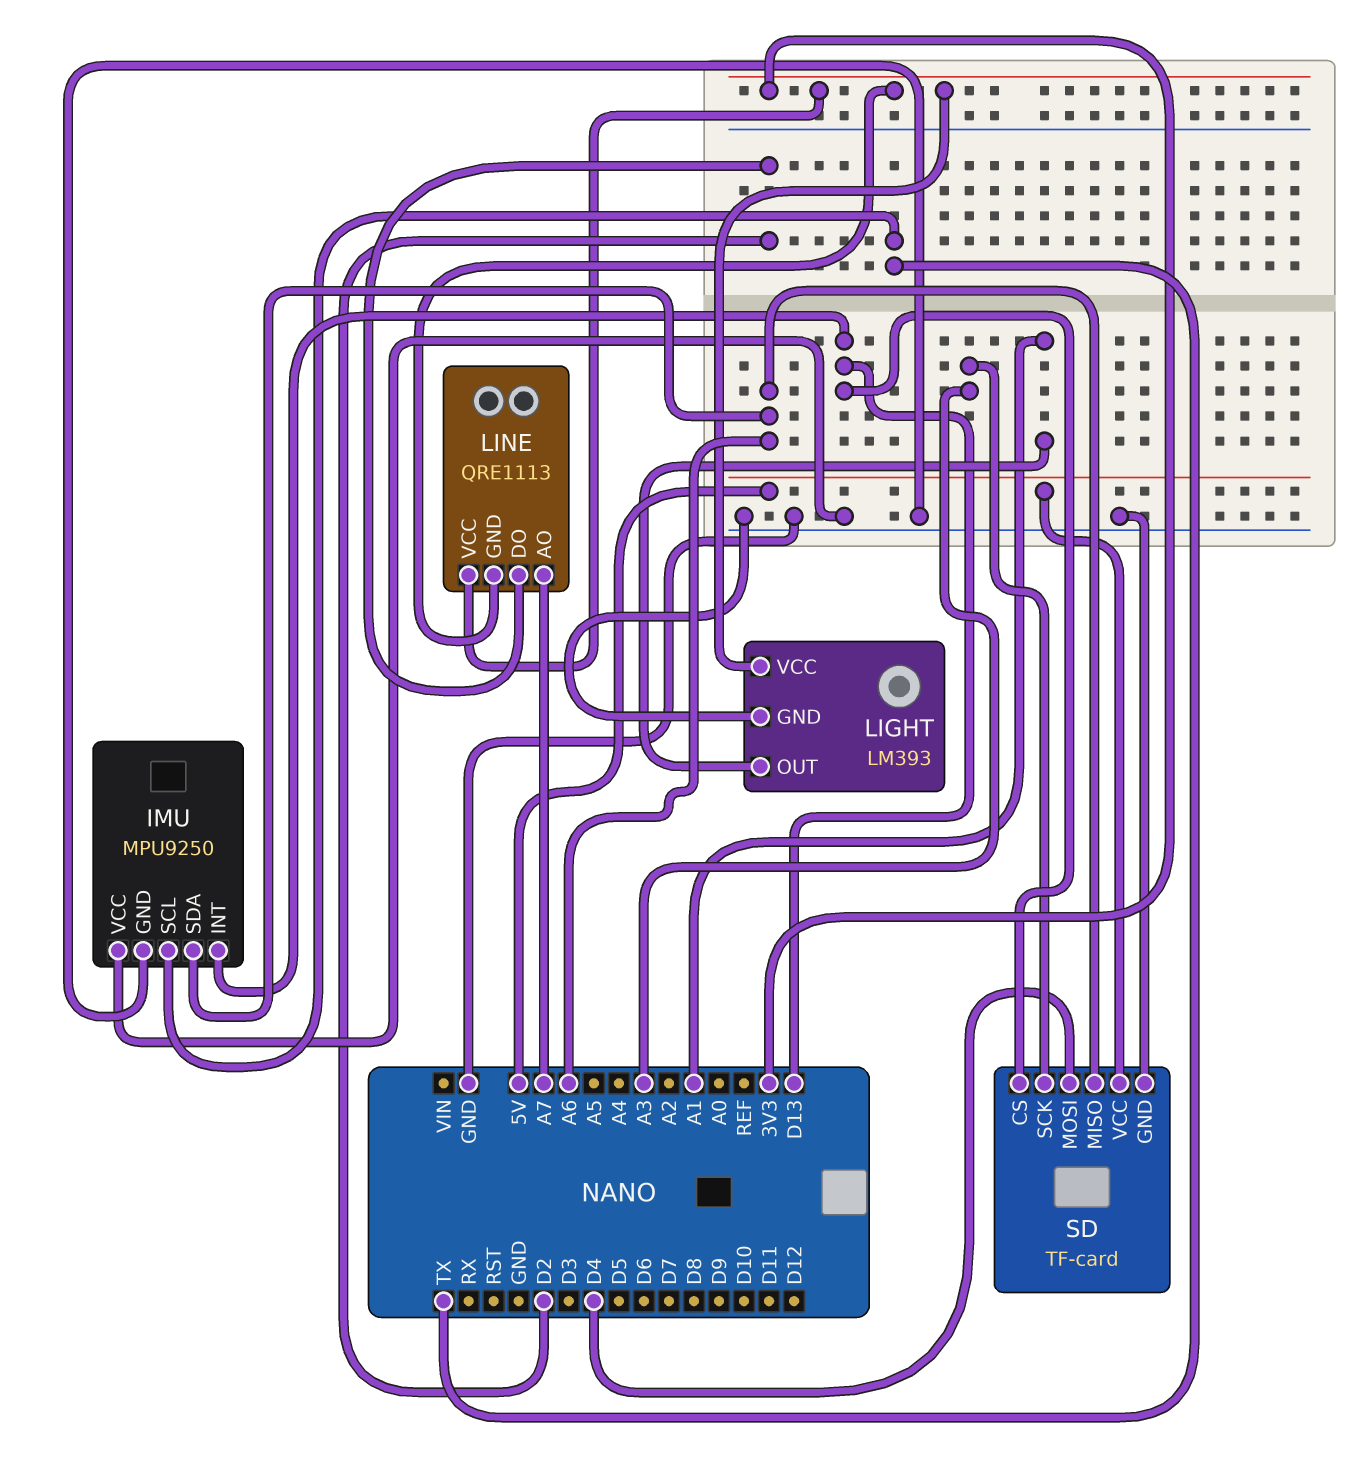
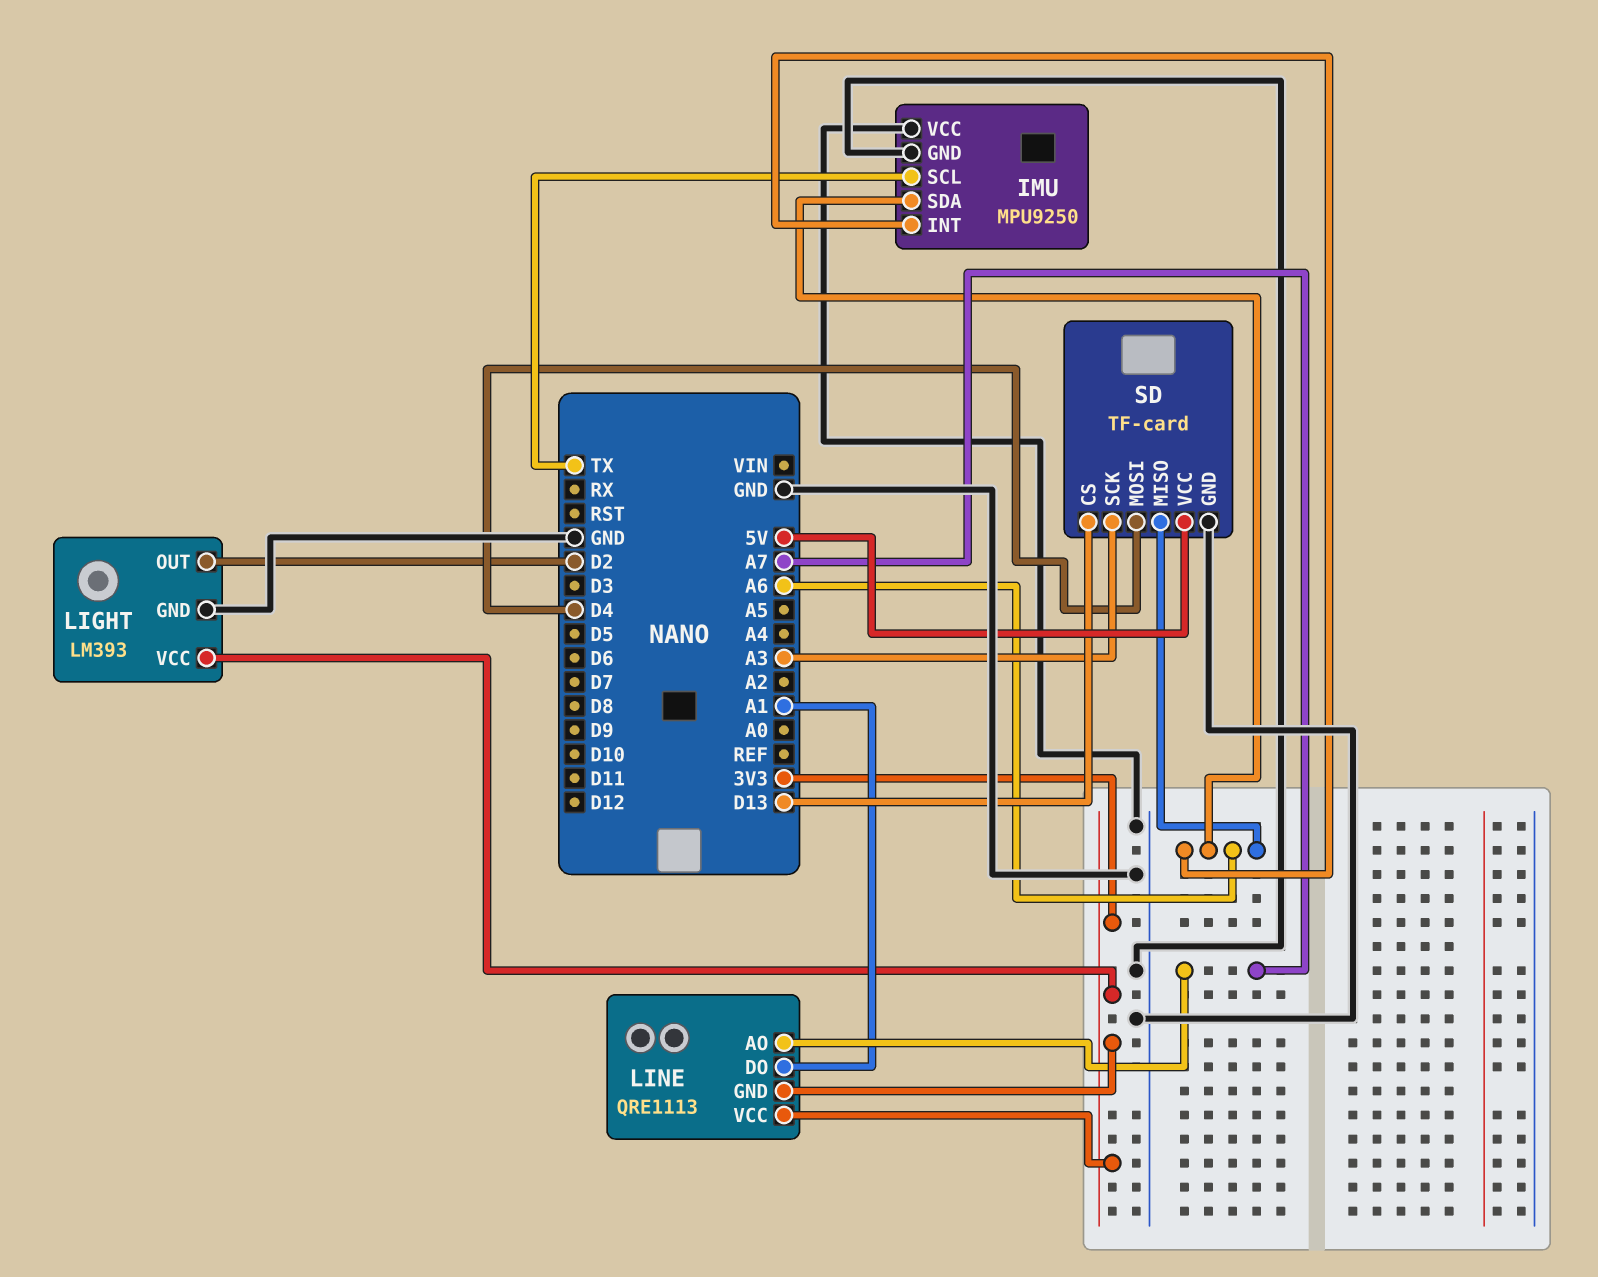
IMU pin INT: D13 -> A6
LIGHT pin OUT: A1 -> D2
LINE pin DO: D2 -> A1

